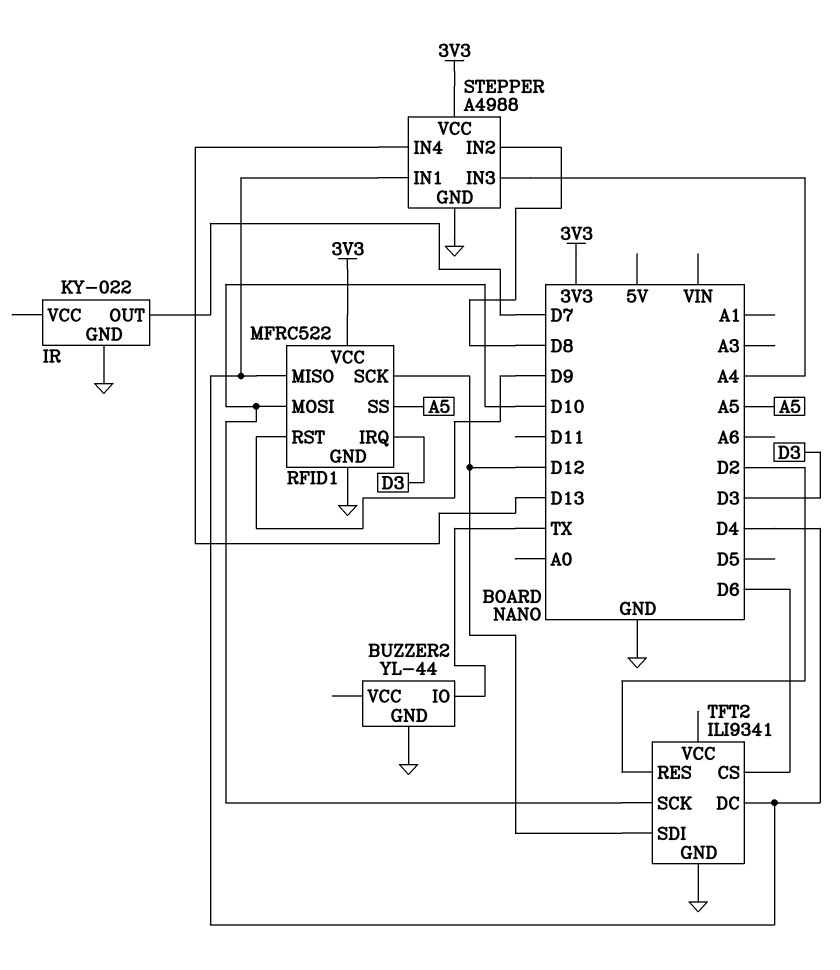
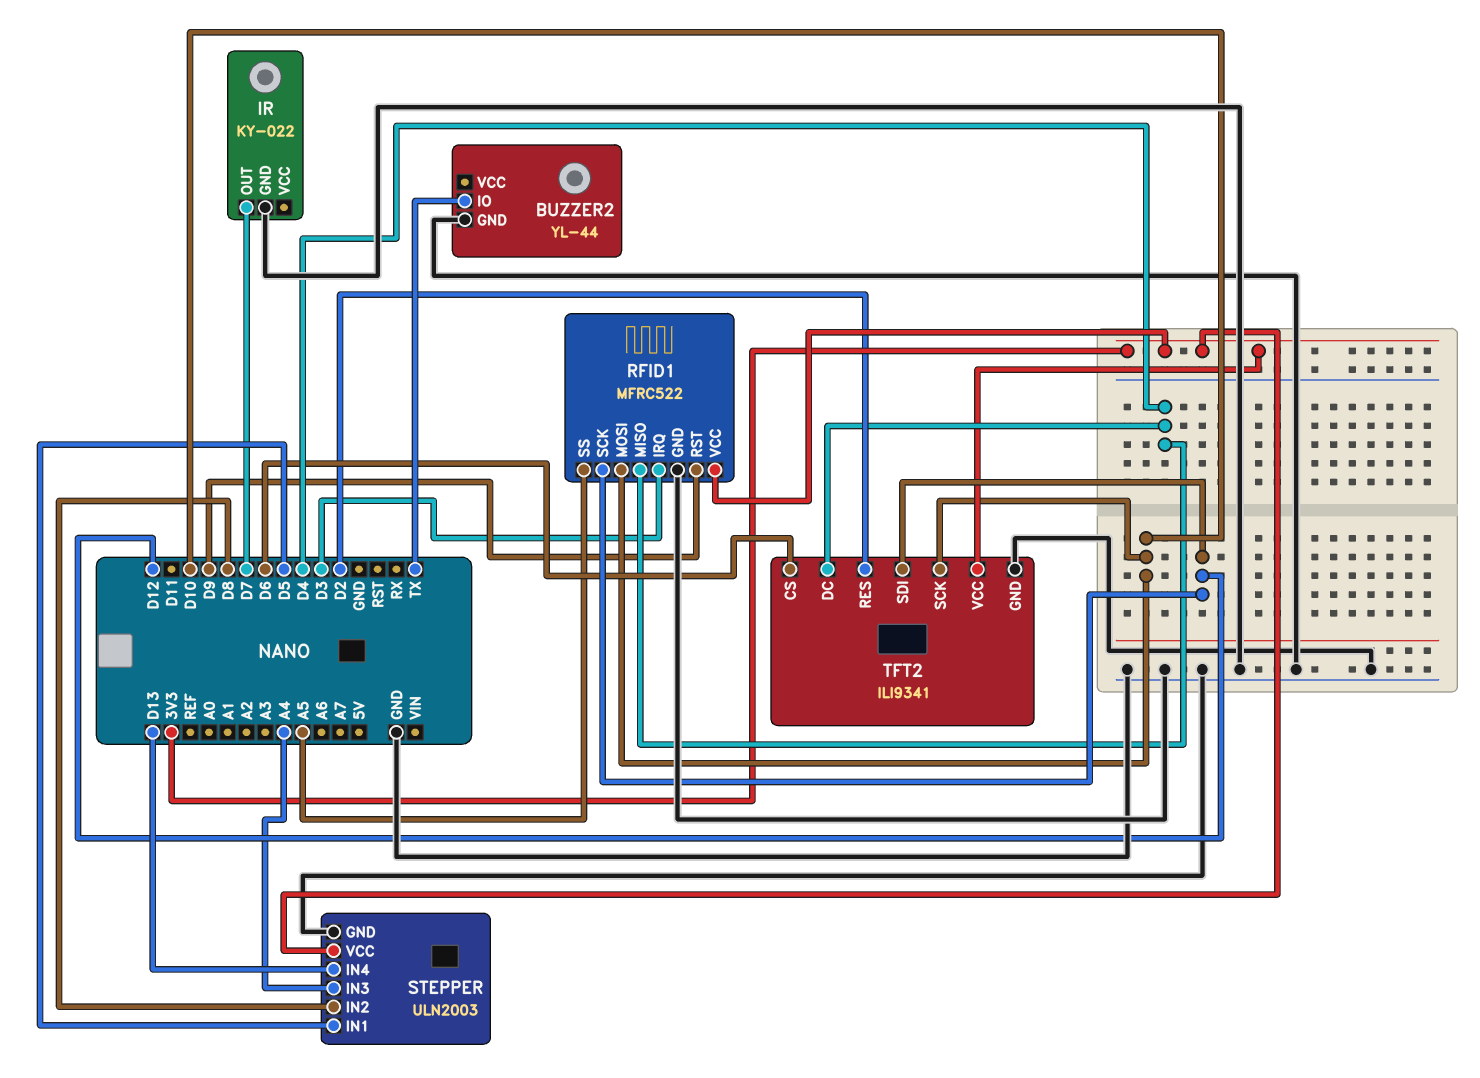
STEPPER: A4988 -> ULN2003
STEPPER pin IN1: D4 -> D5
TFT2 pin VCC: none -> 3V3

